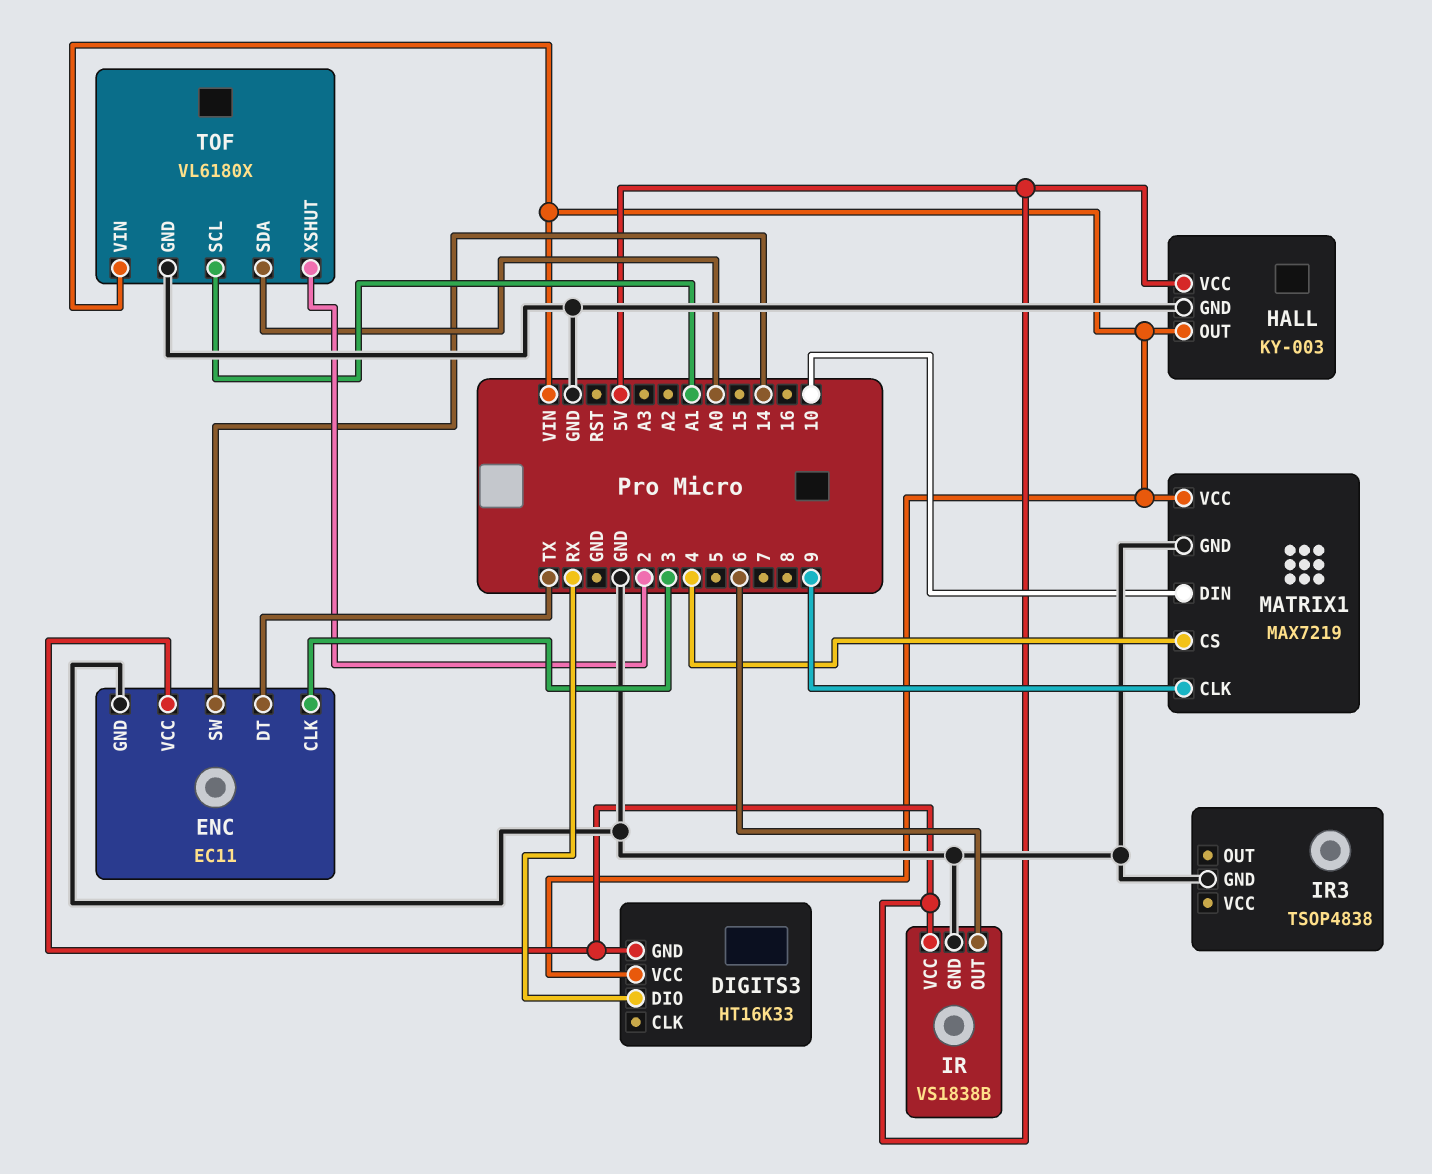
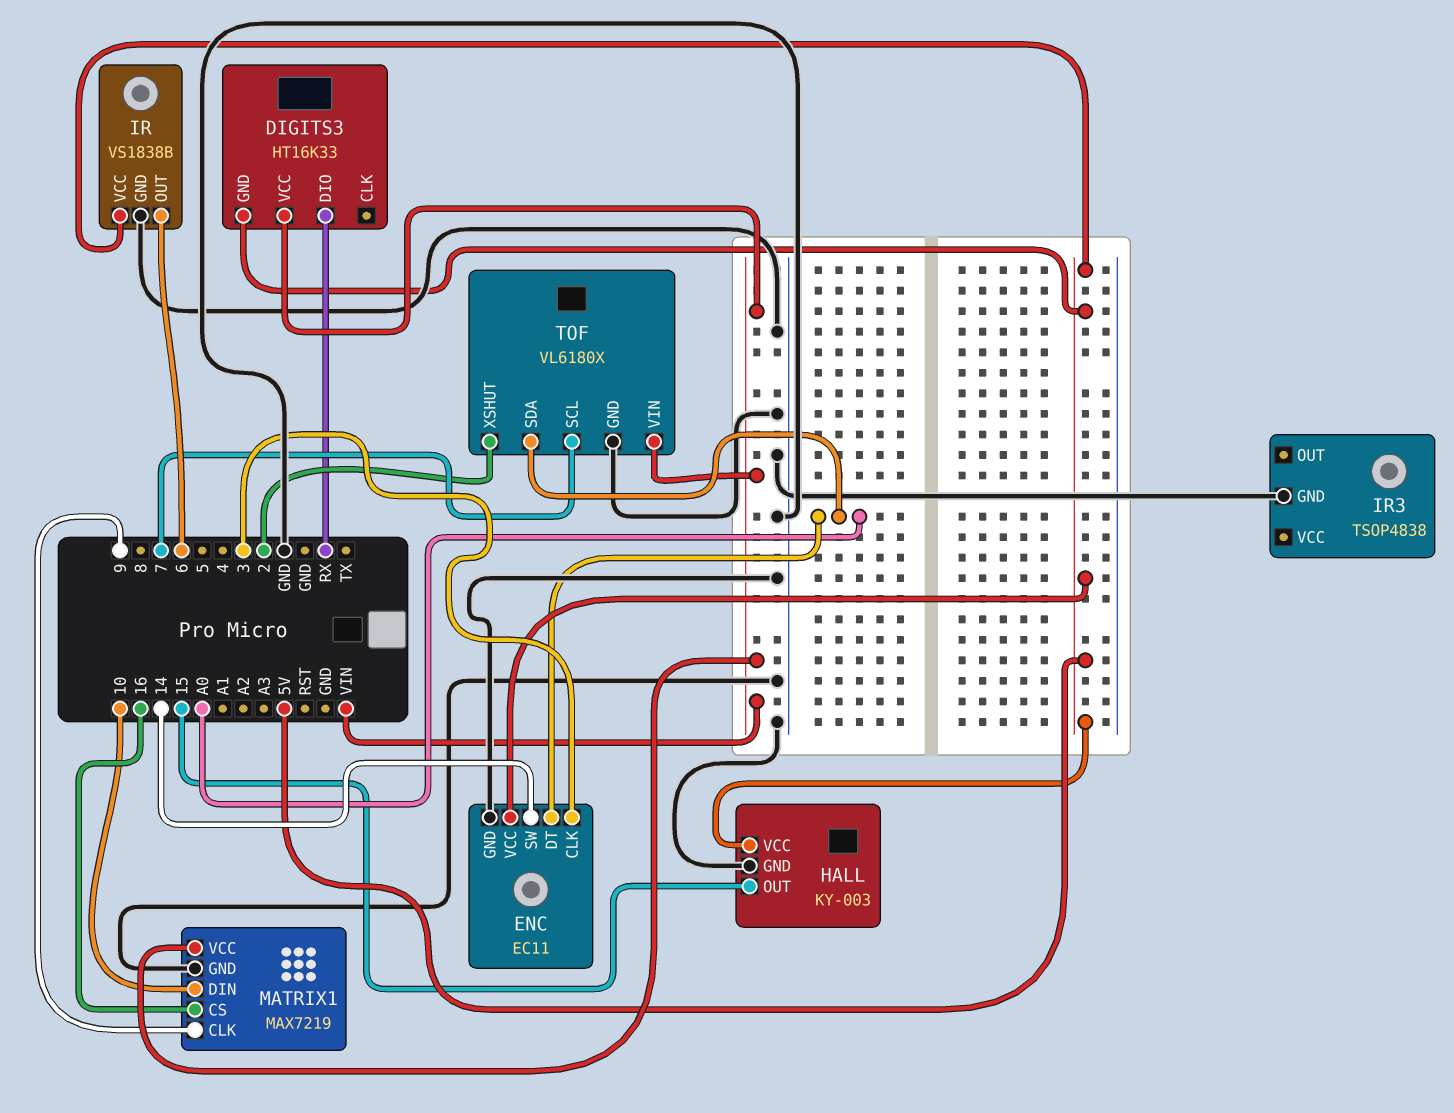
ENC pin DT: TX -> A0
HALL pin OUT: VIN -> 15
MATRIX1 pin CS: 4 -> 16
TOF pin SCL: A1 -> 7

